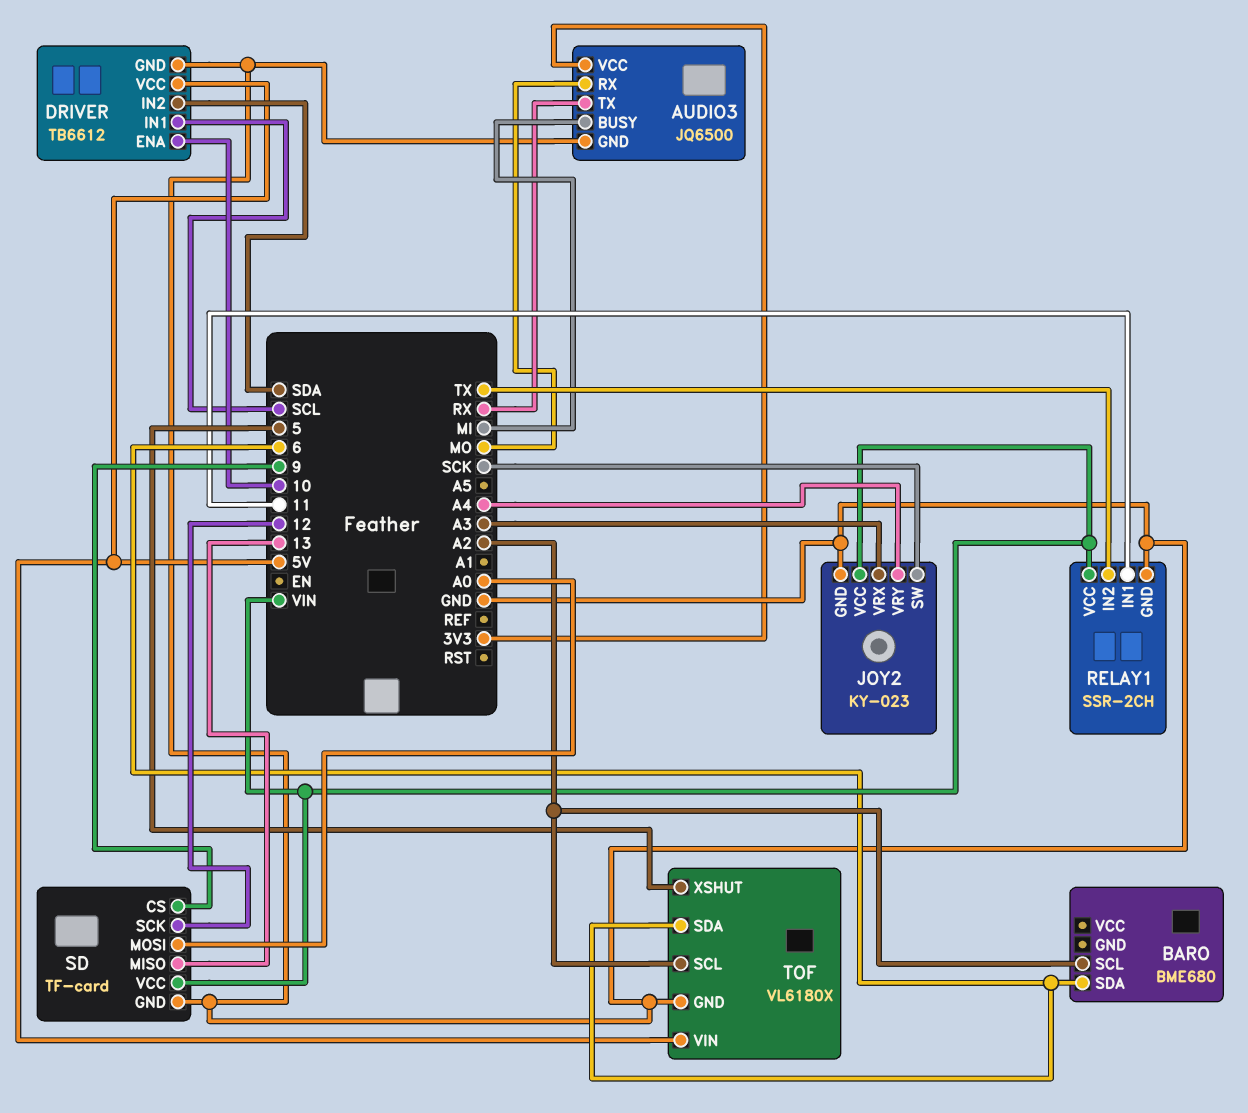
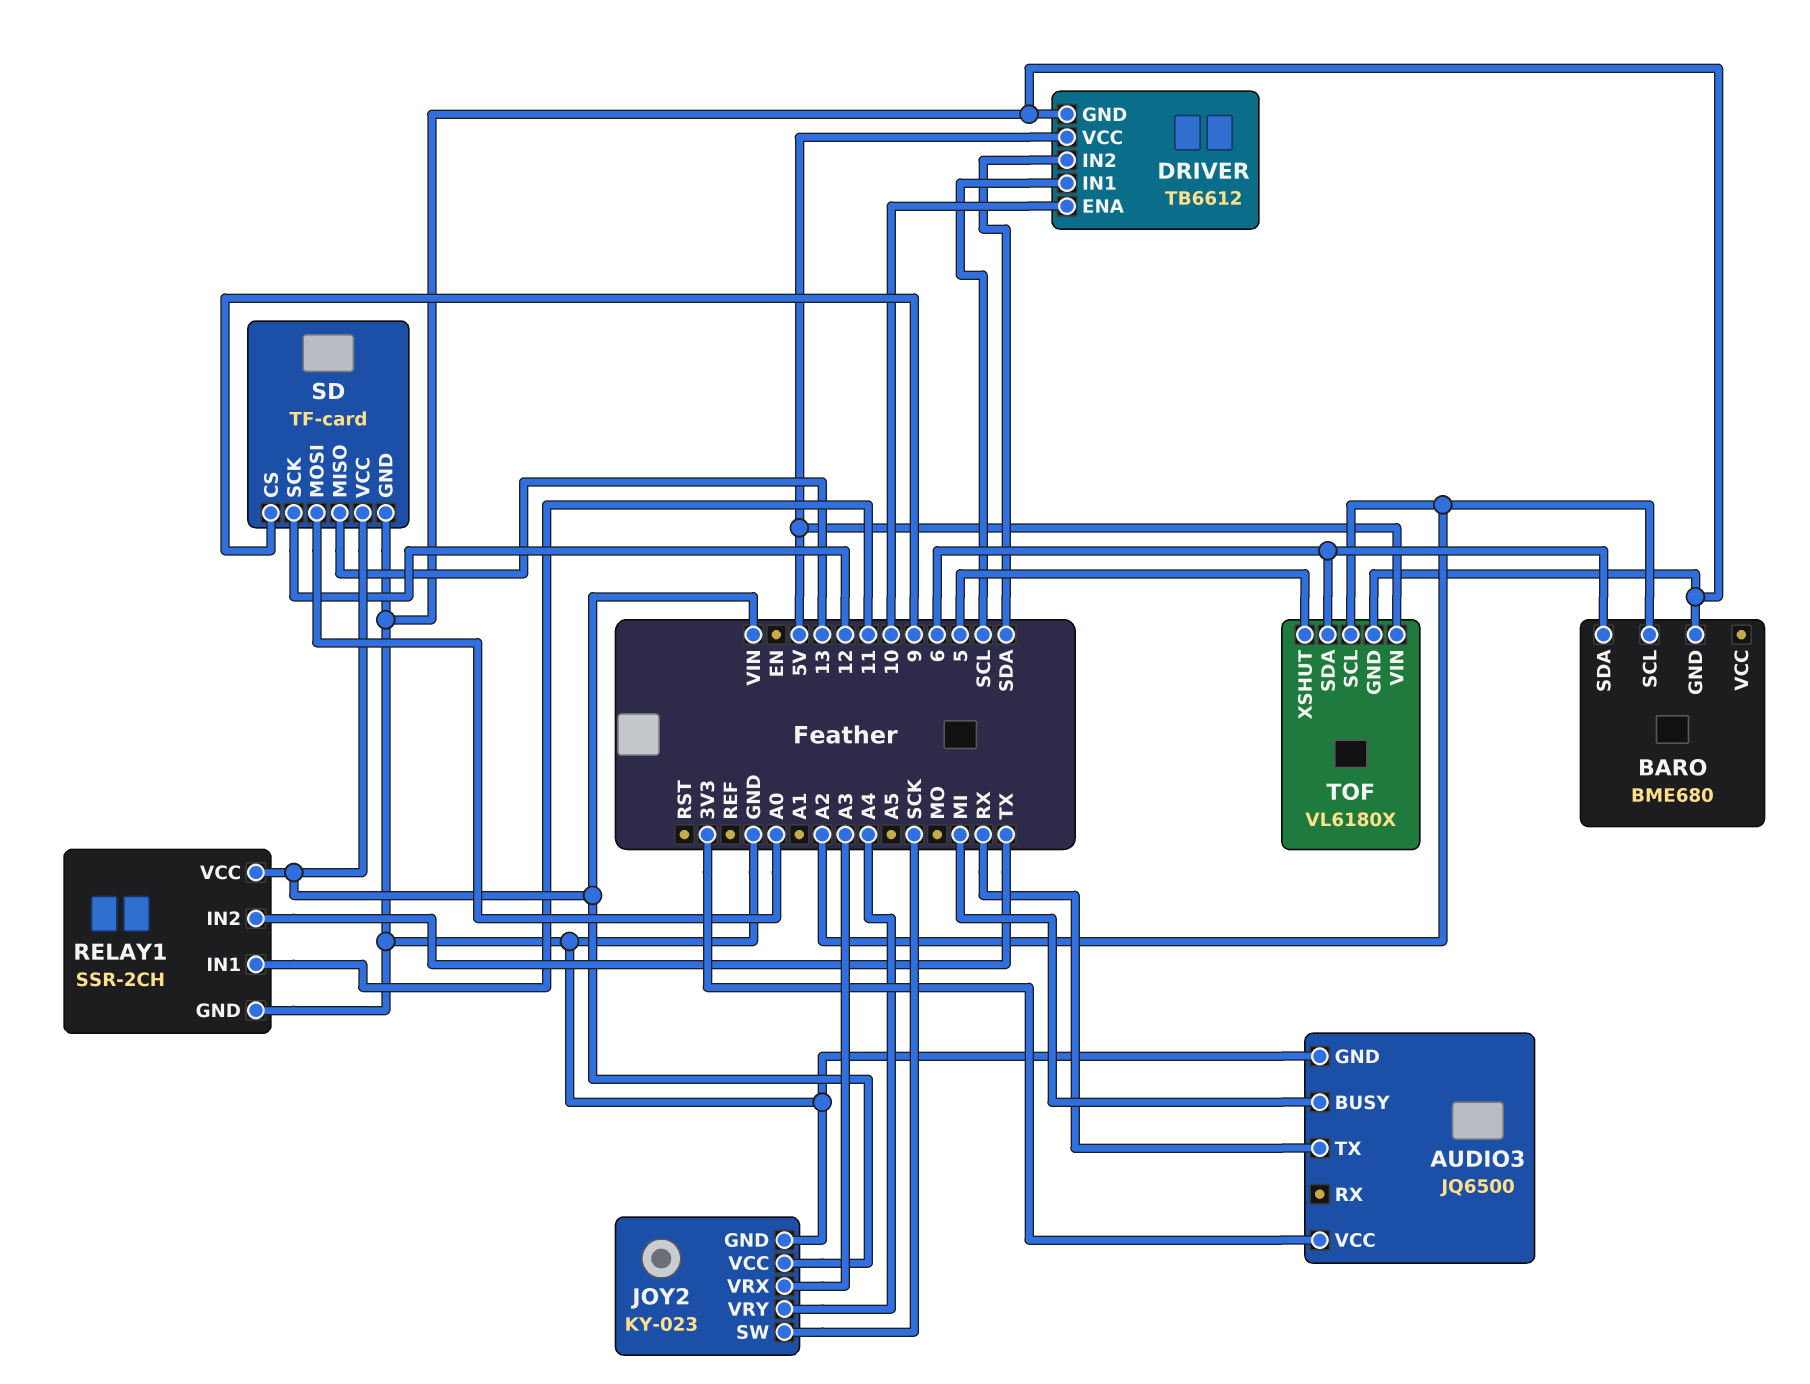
AUDIO3 pin RX: MO -> none
BARO pin GND: none -> GND

